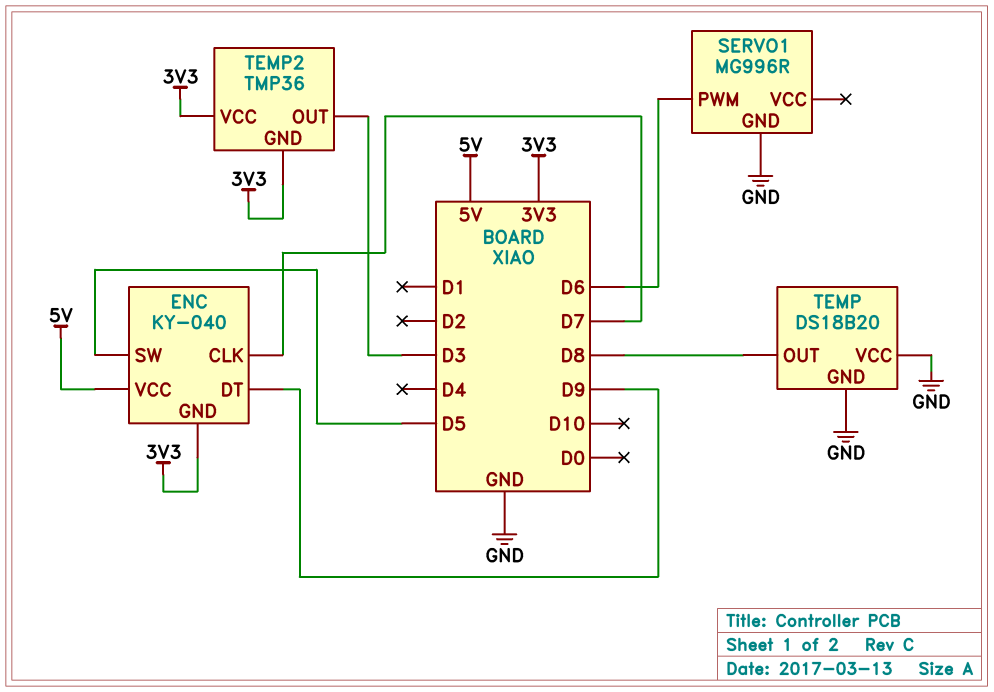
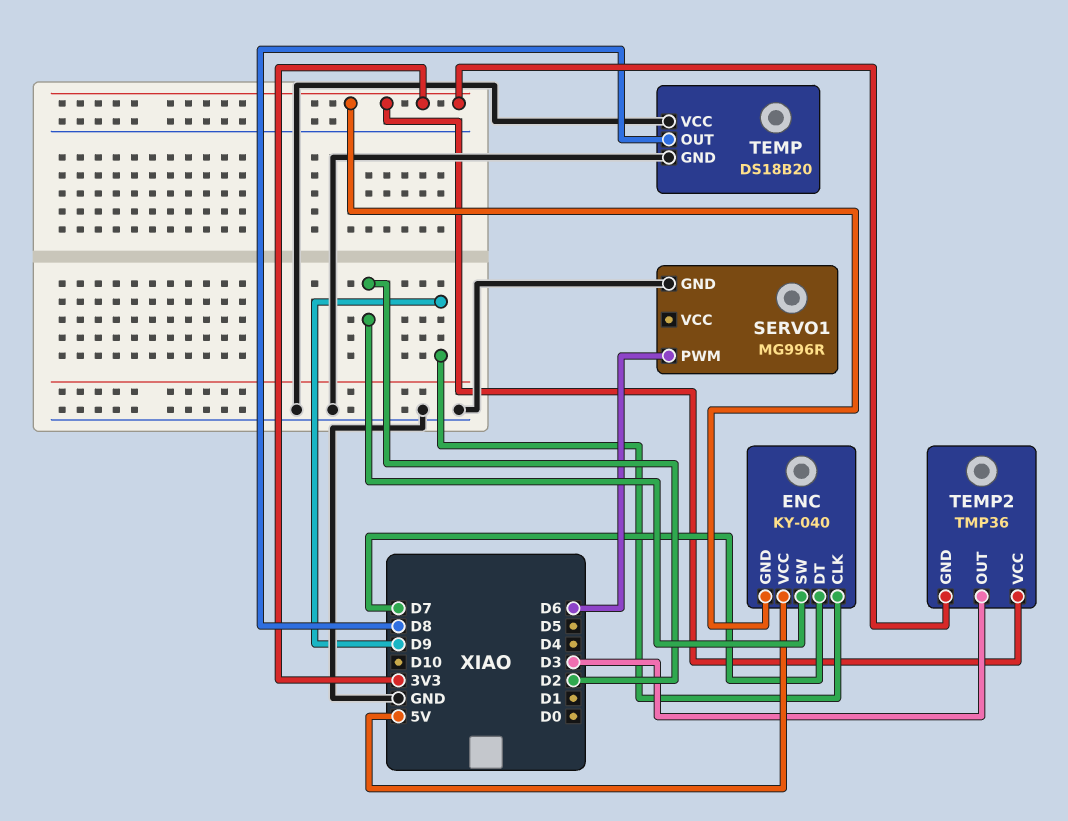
ENC pin CLK: D7 -> D9
ENC pin DT: D9 -> D7
ENC pin SW: D5 -> D2

